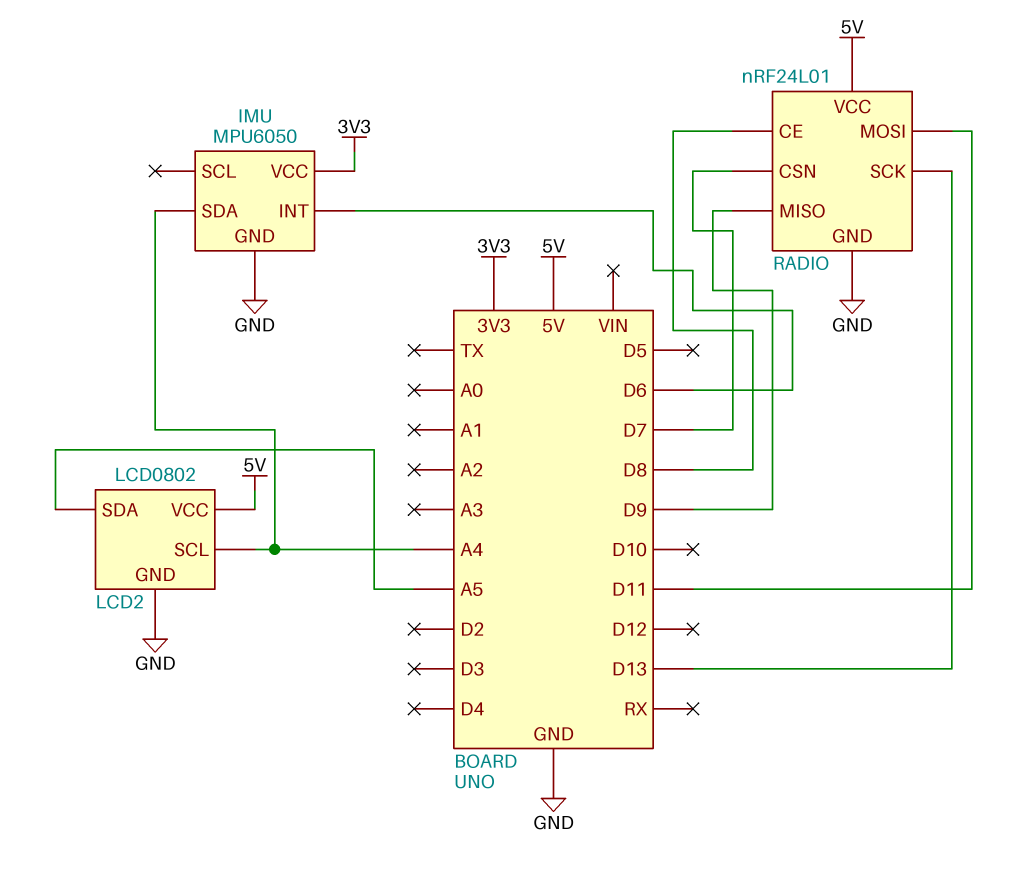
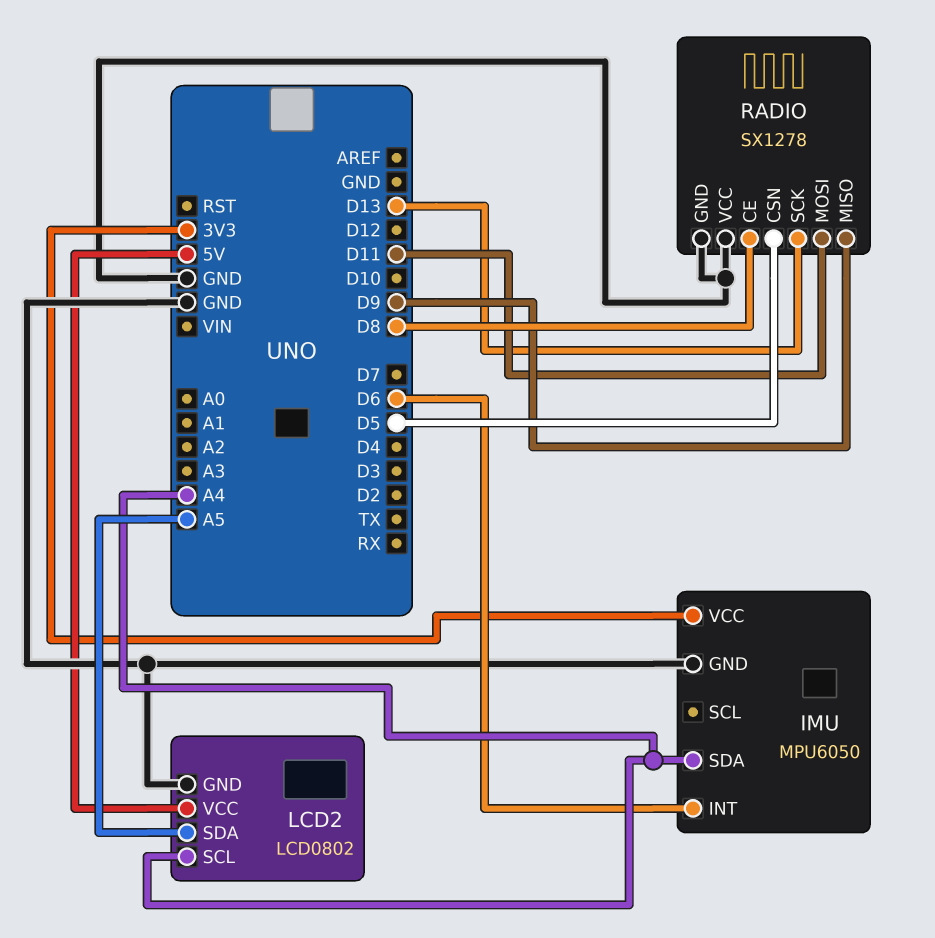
RADIO: nRF24L01 -> SX1278
RADIO pin CSN: D7 -> D5
RADIO pin VCC: 5V -> GND

